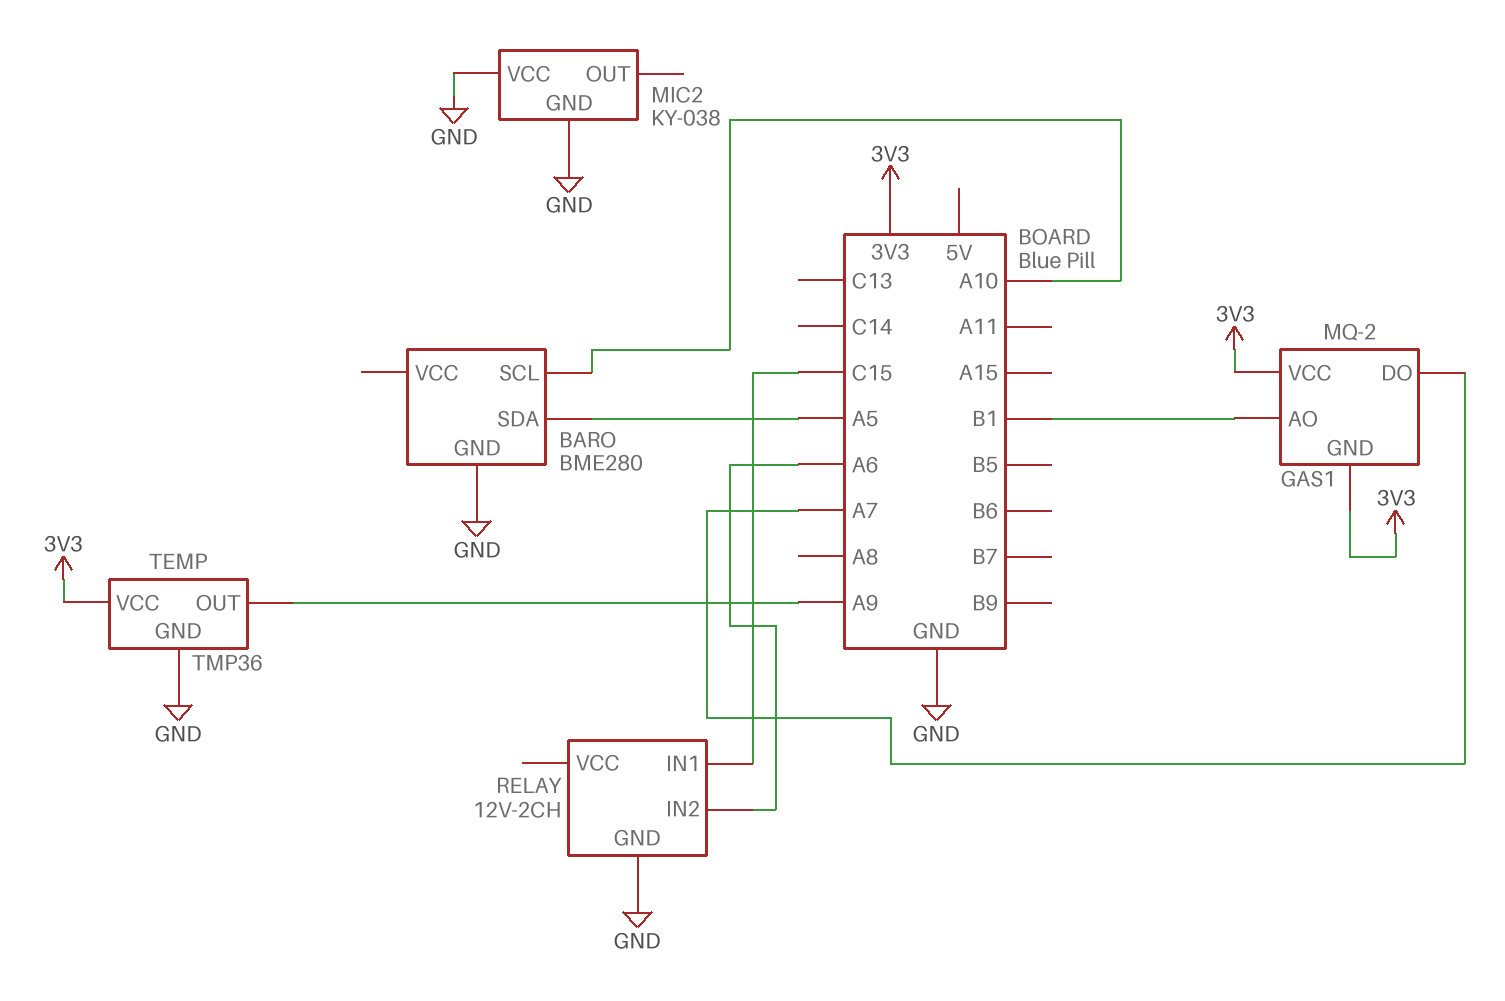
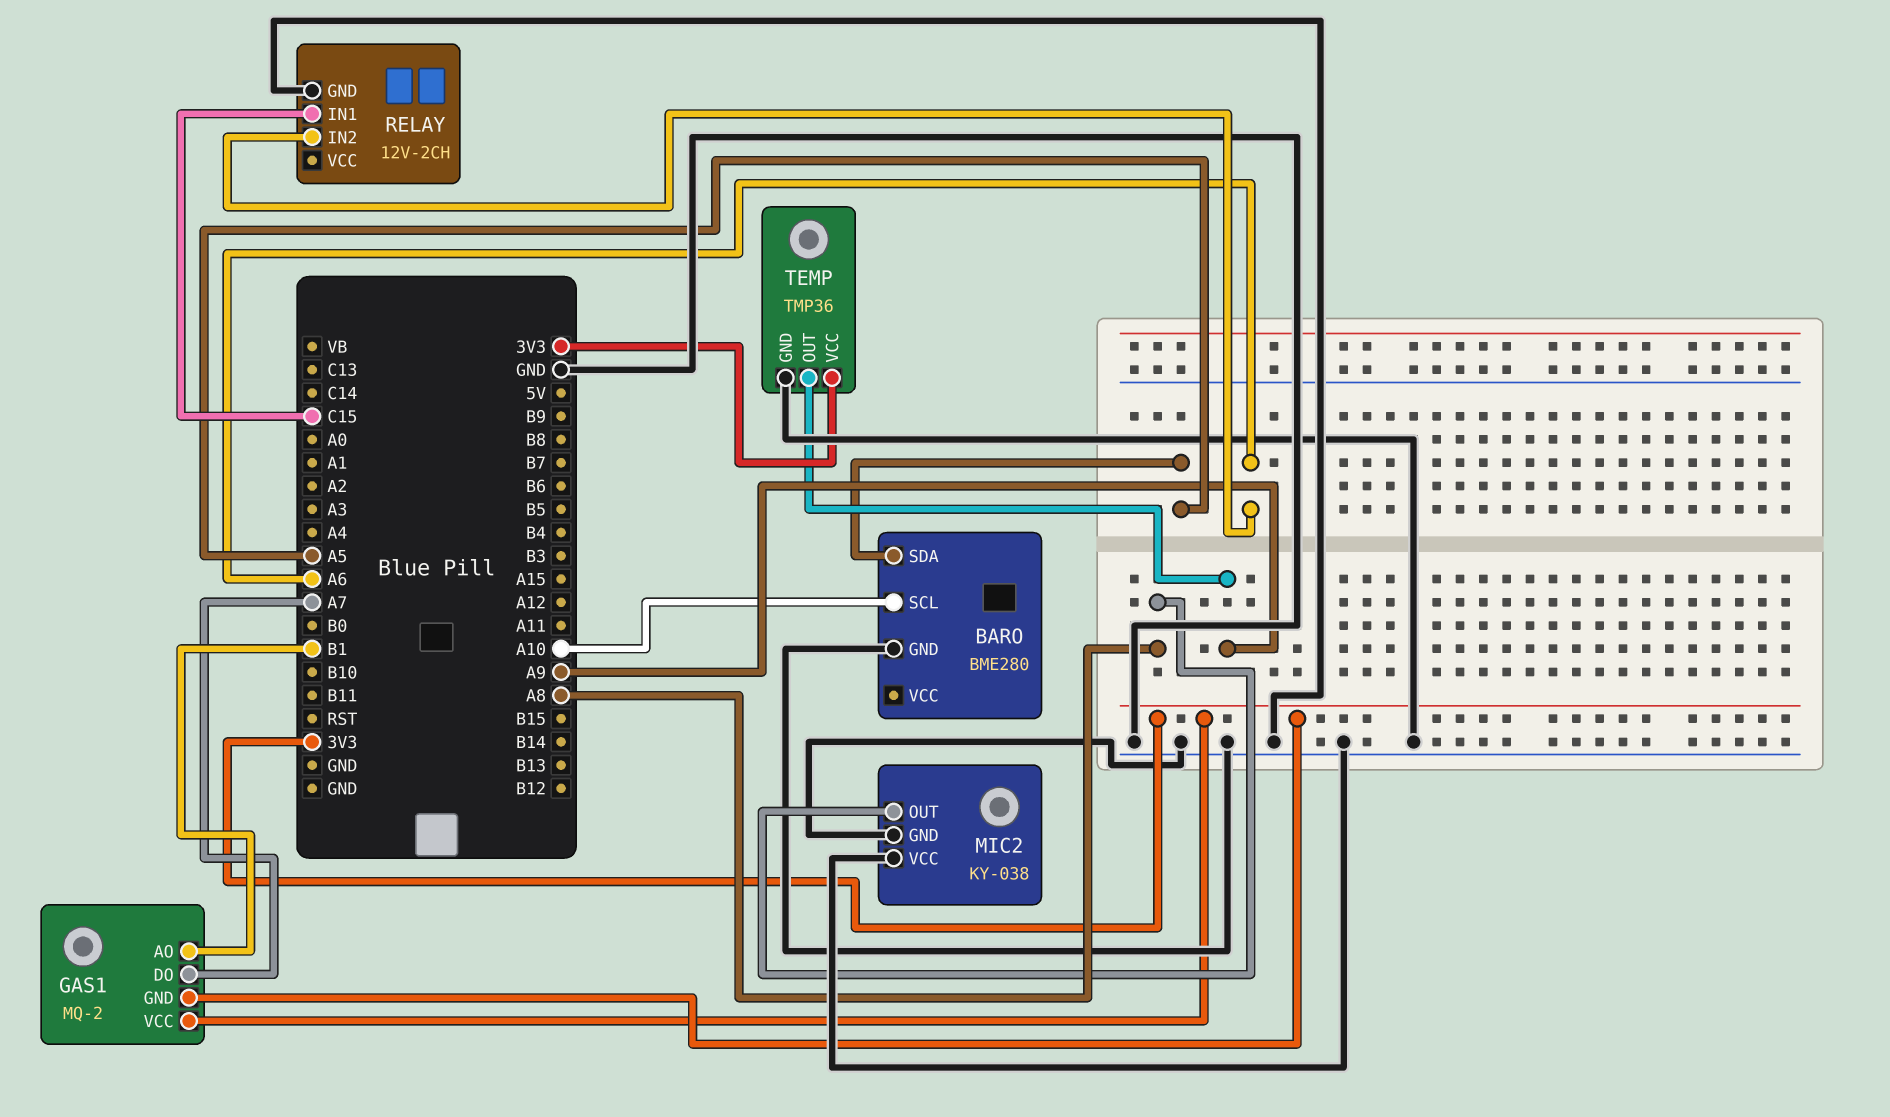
MIC2 pin OUT: none -> A8

